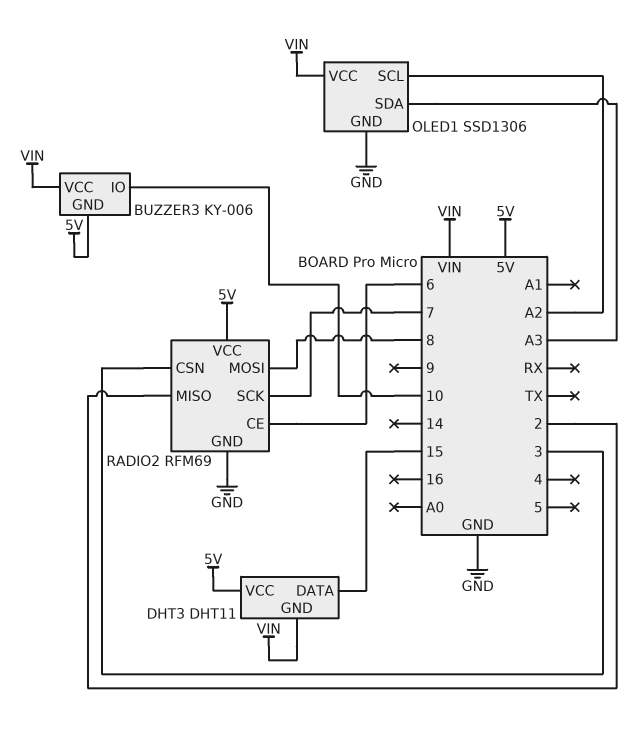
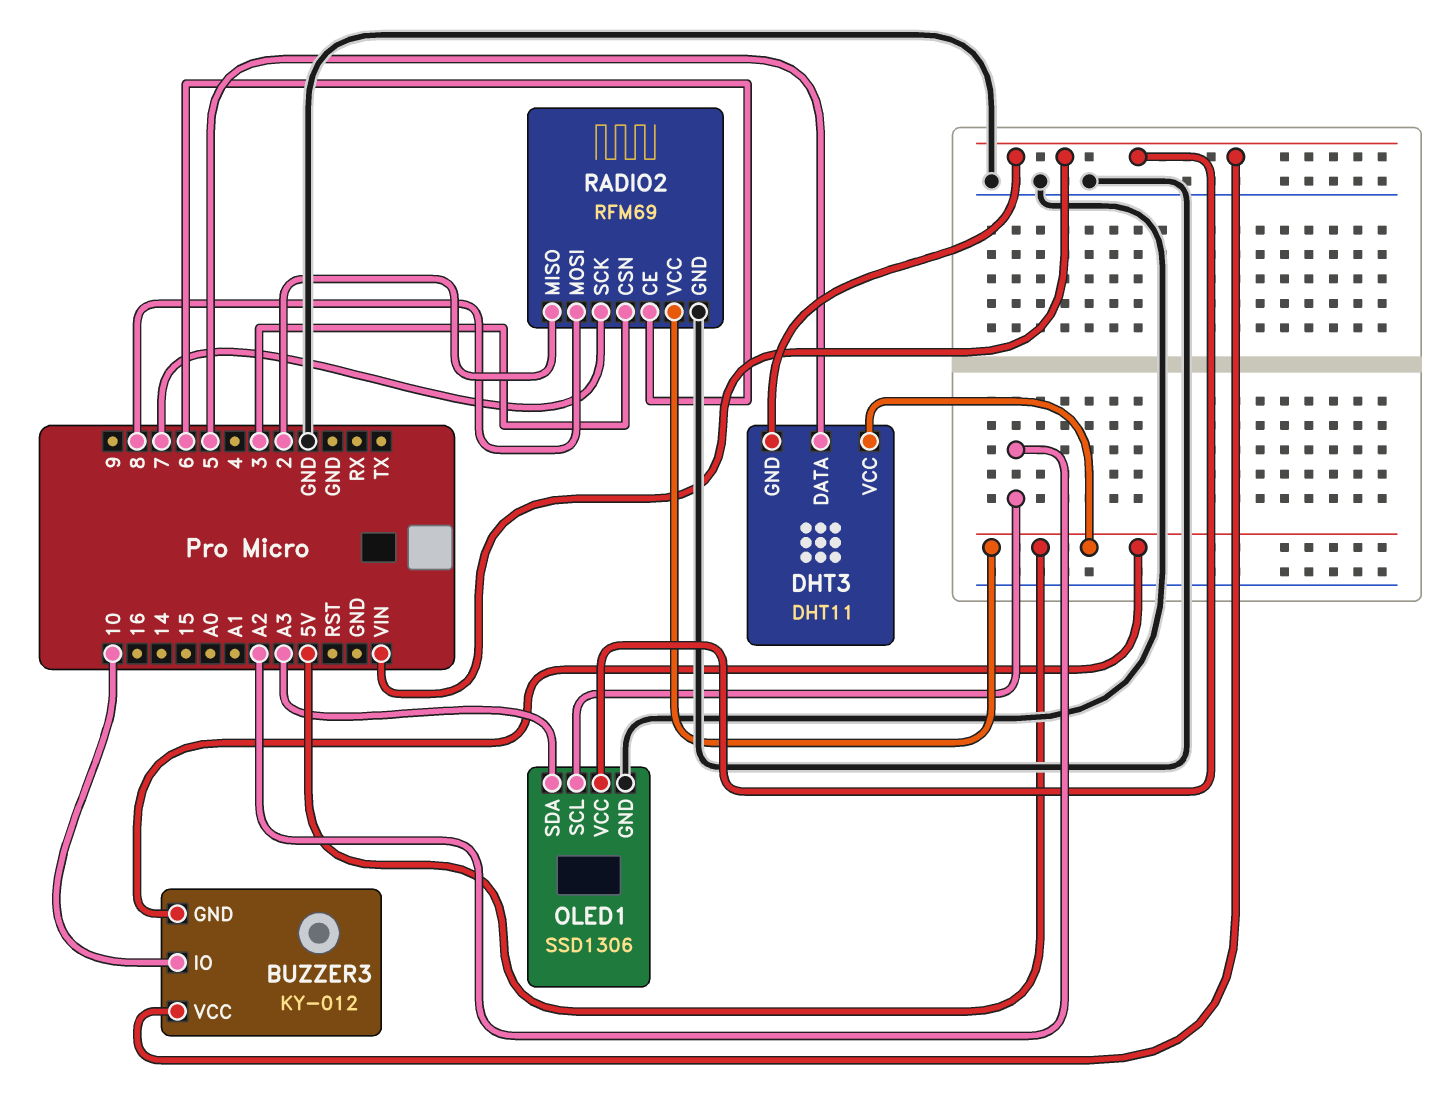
BUZZER3: KY-006 -> KY-012
DHT3 pin DATA: 15 -> 5

